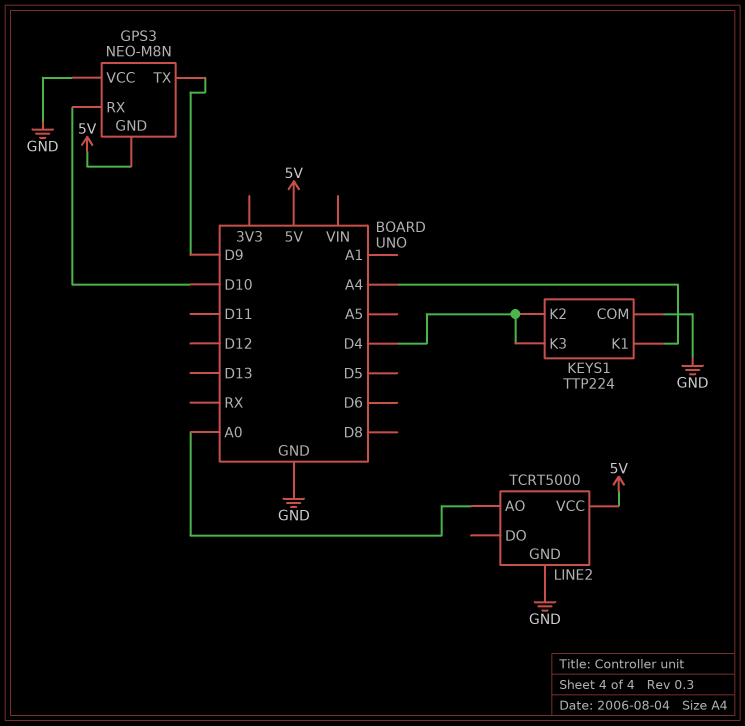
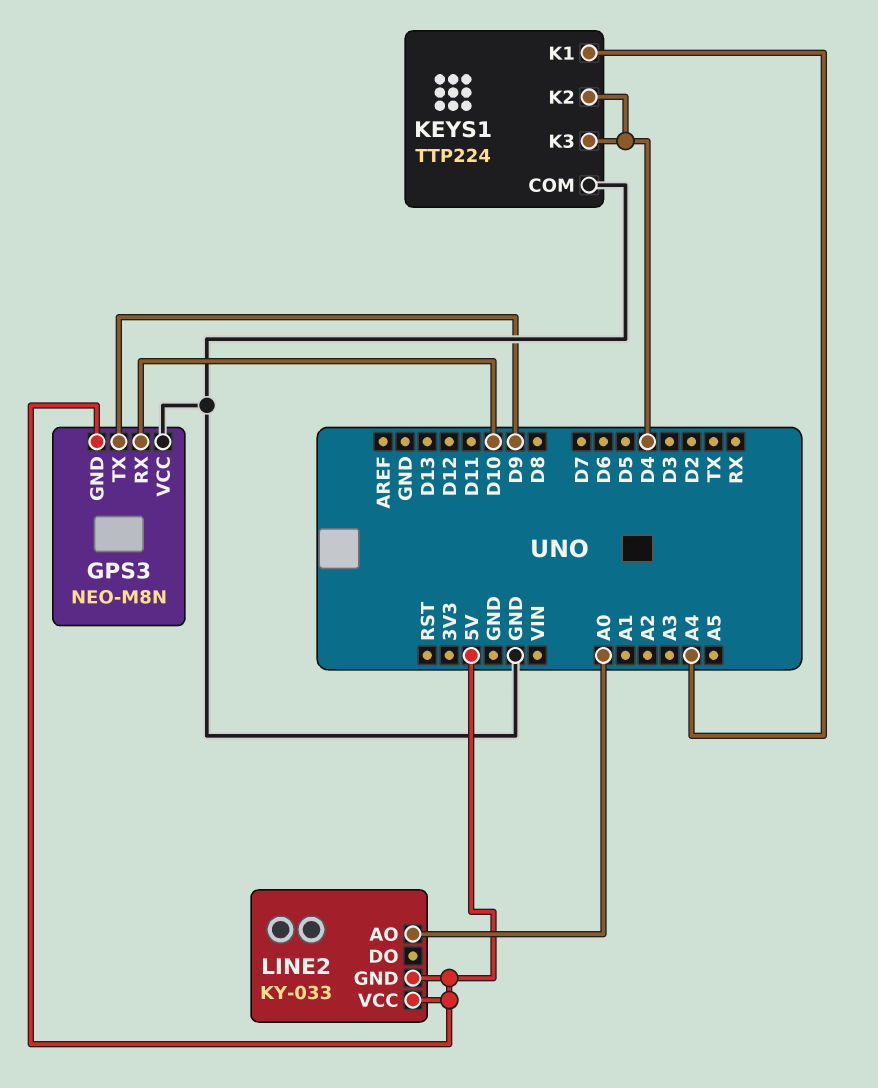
LINE2: TCRT5000 -> KY-033
LINE2 pin GND: GND -> 5V

